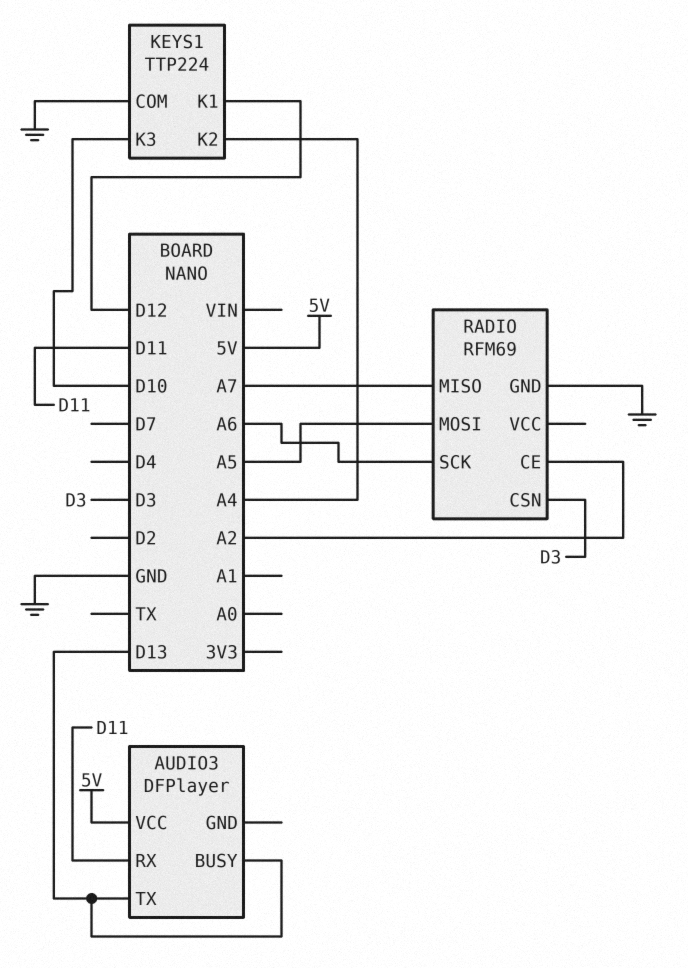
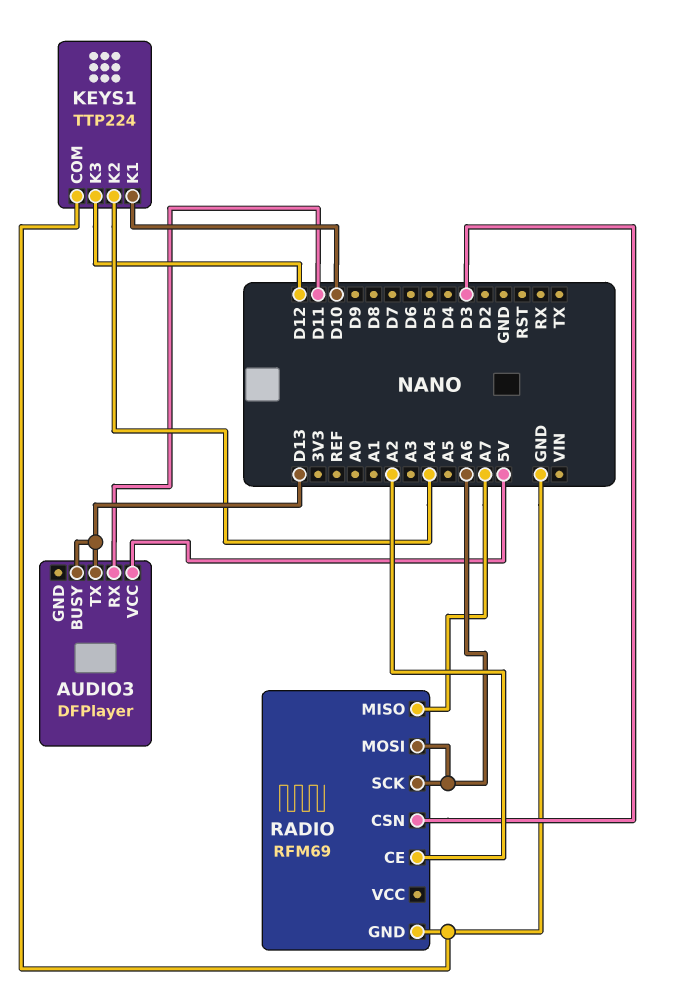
KEYS1 pin K1: D12 -> D10
KEYS1 pin K3: D10 -> D12
RADIO pin MOSI: A5 -> A6

